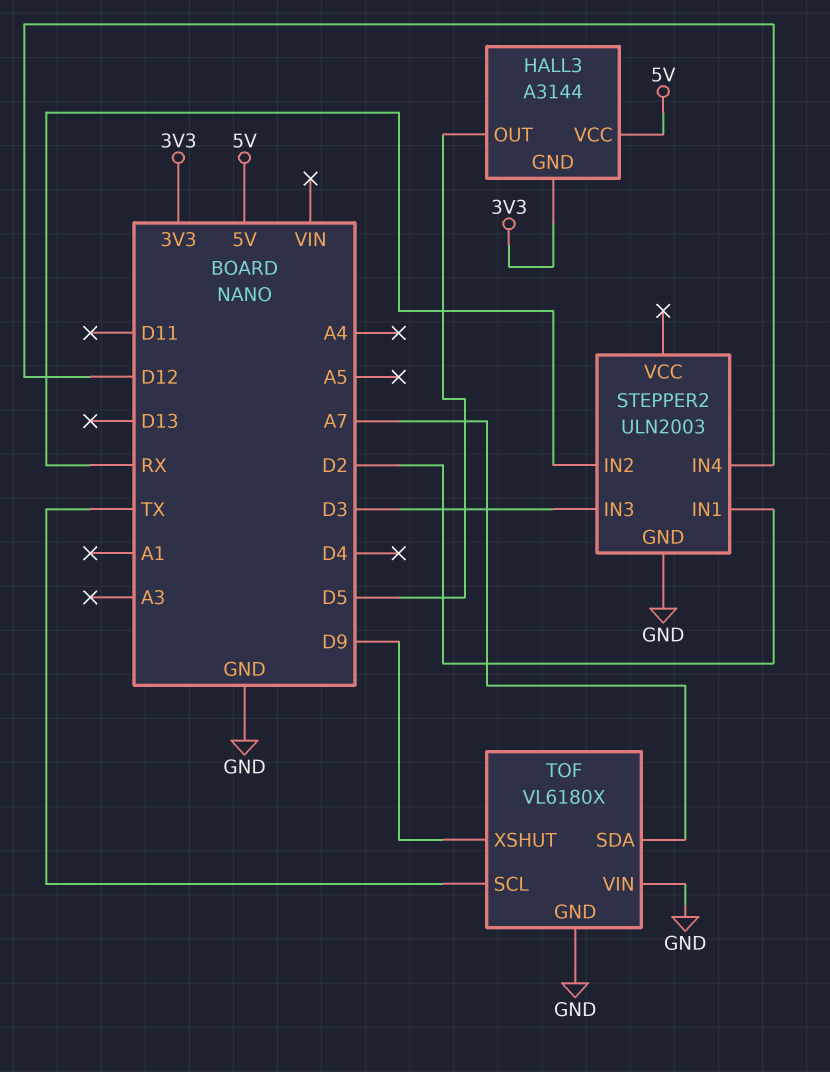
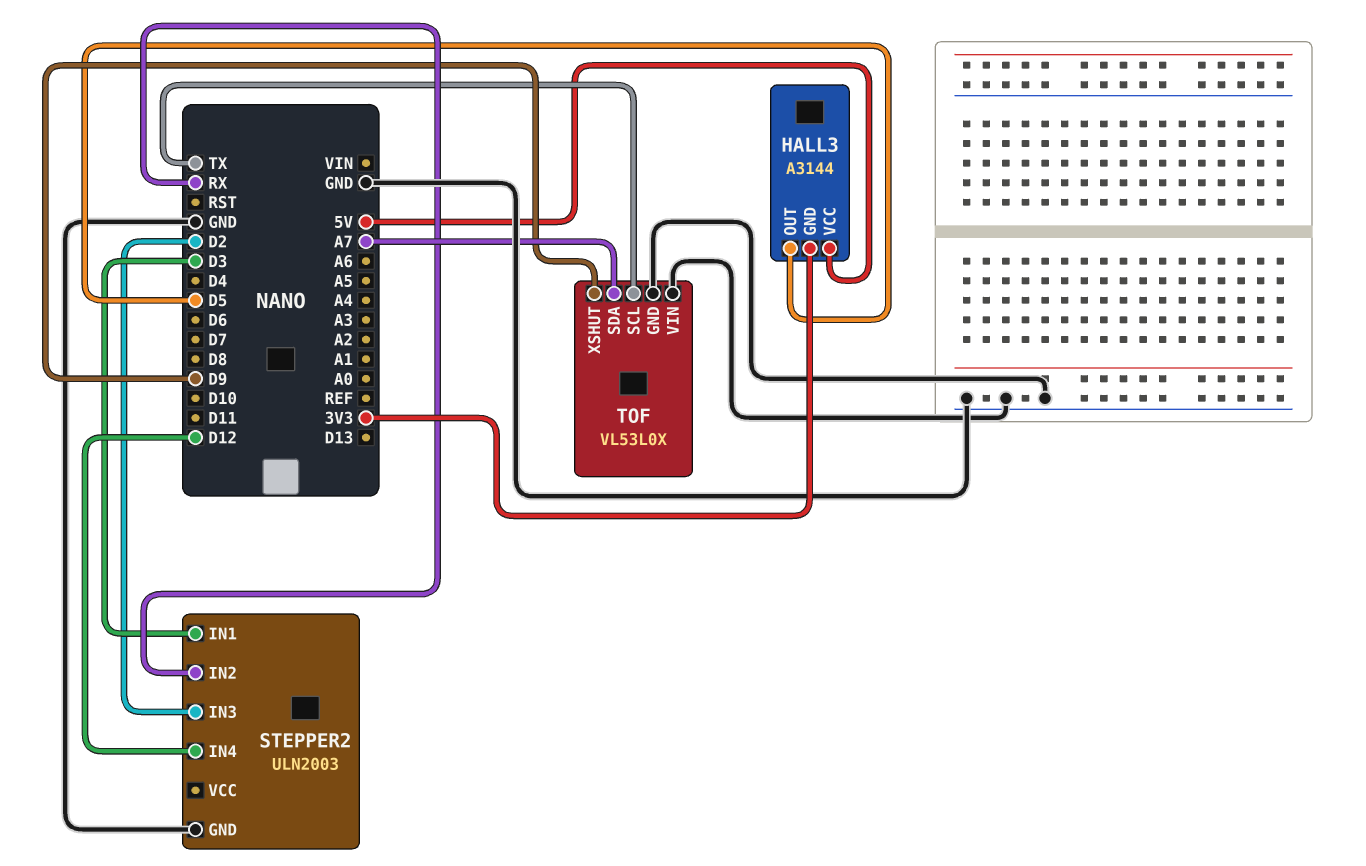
STEPPER2 pin IN1: D2 -> D3
STEPPER2 pin IN3: D3 -> D2
TOF: VL6180X -> VL53L0X

